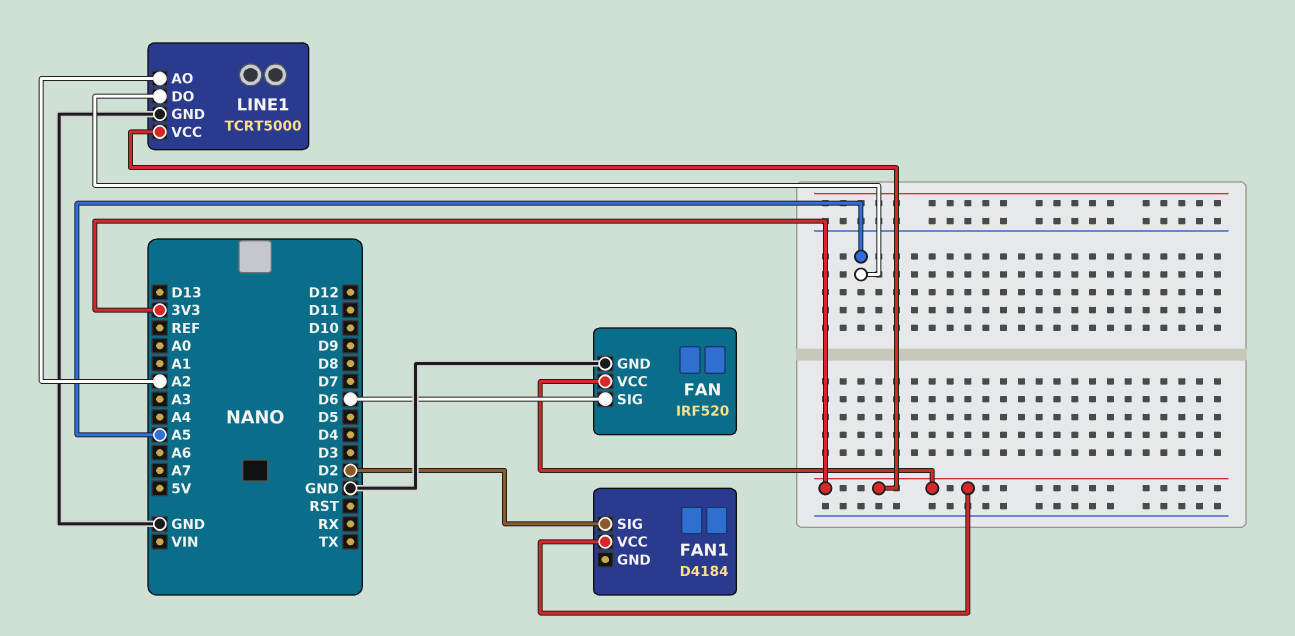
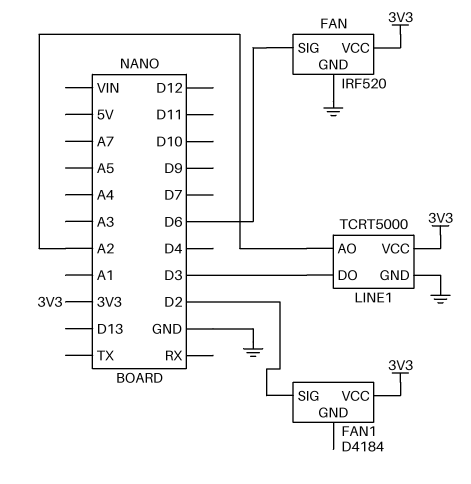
LINE1 pin DO: A5 -> D3

